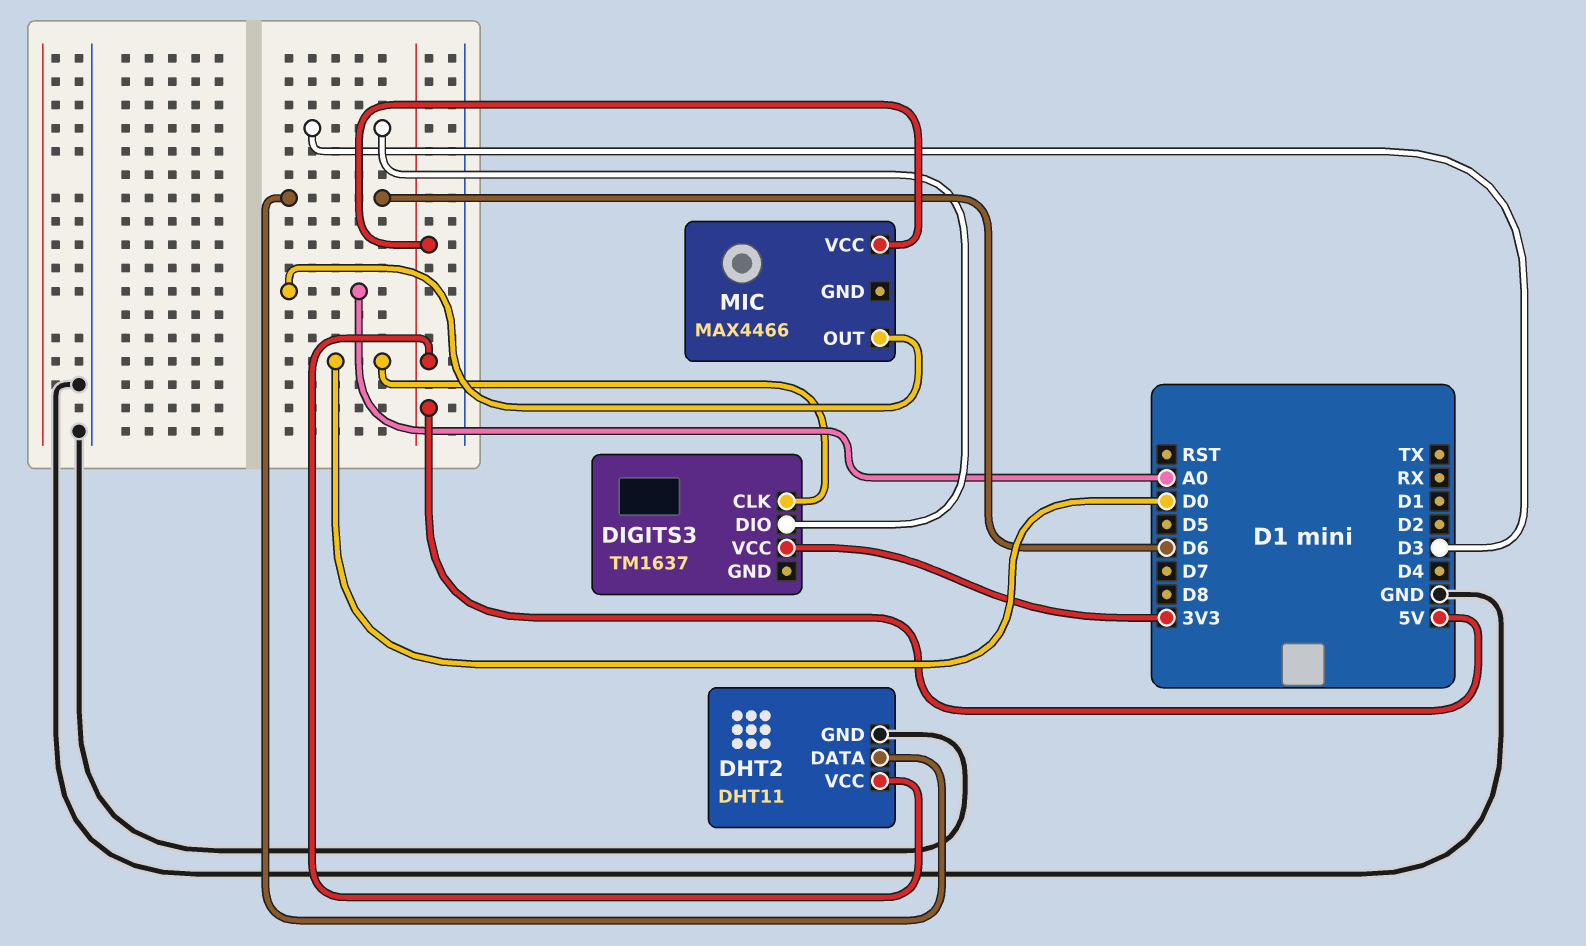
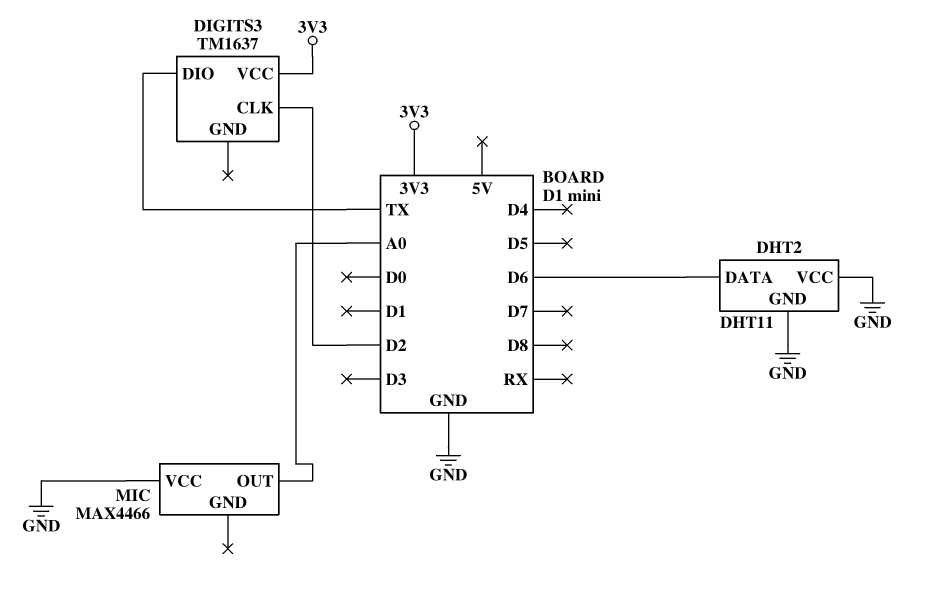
DHT2 pin VCC: 5V -> GND
DIGITS3 pin CLK: D0 -> D2
DIGITS3 pin DIO: D3 -> TX
MIC pin VCC: 5V -> GND

